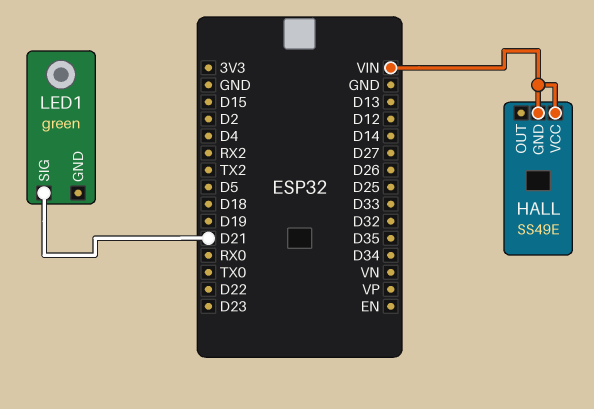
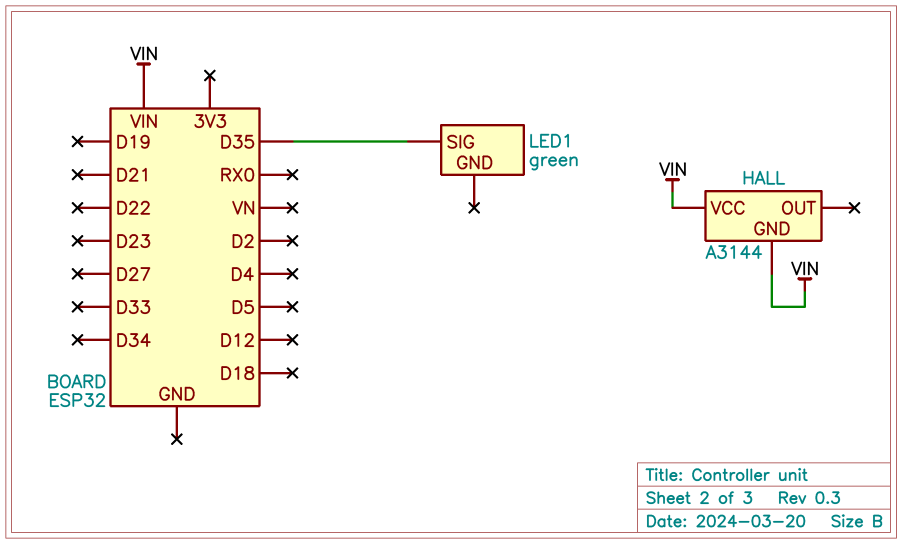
HALL: SS49E -> A3144
LED1 pin SIG: D21 -> D35

